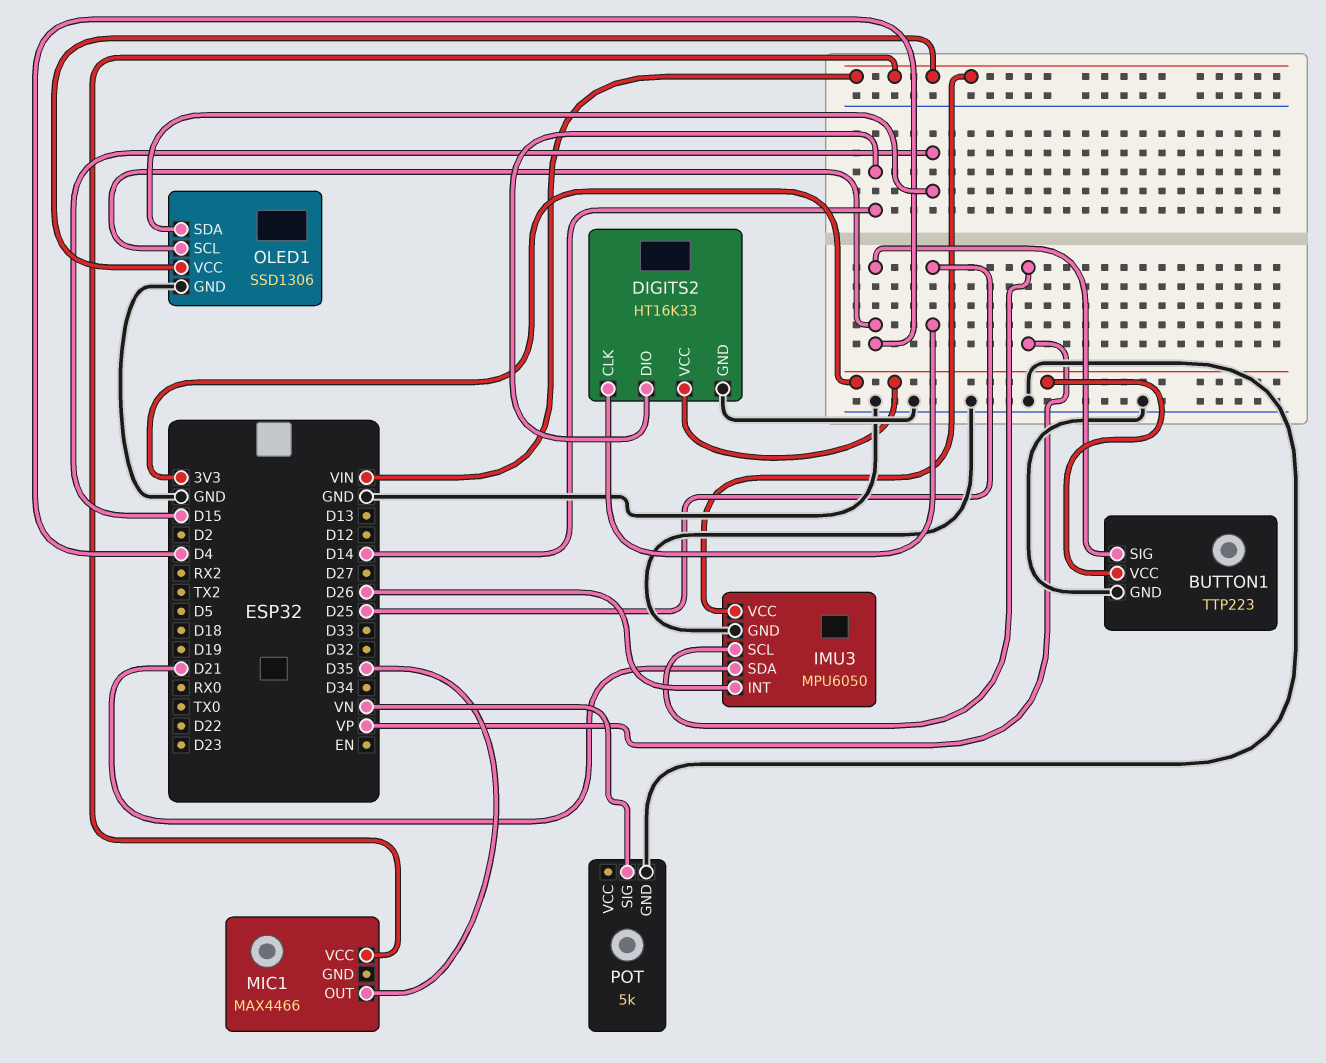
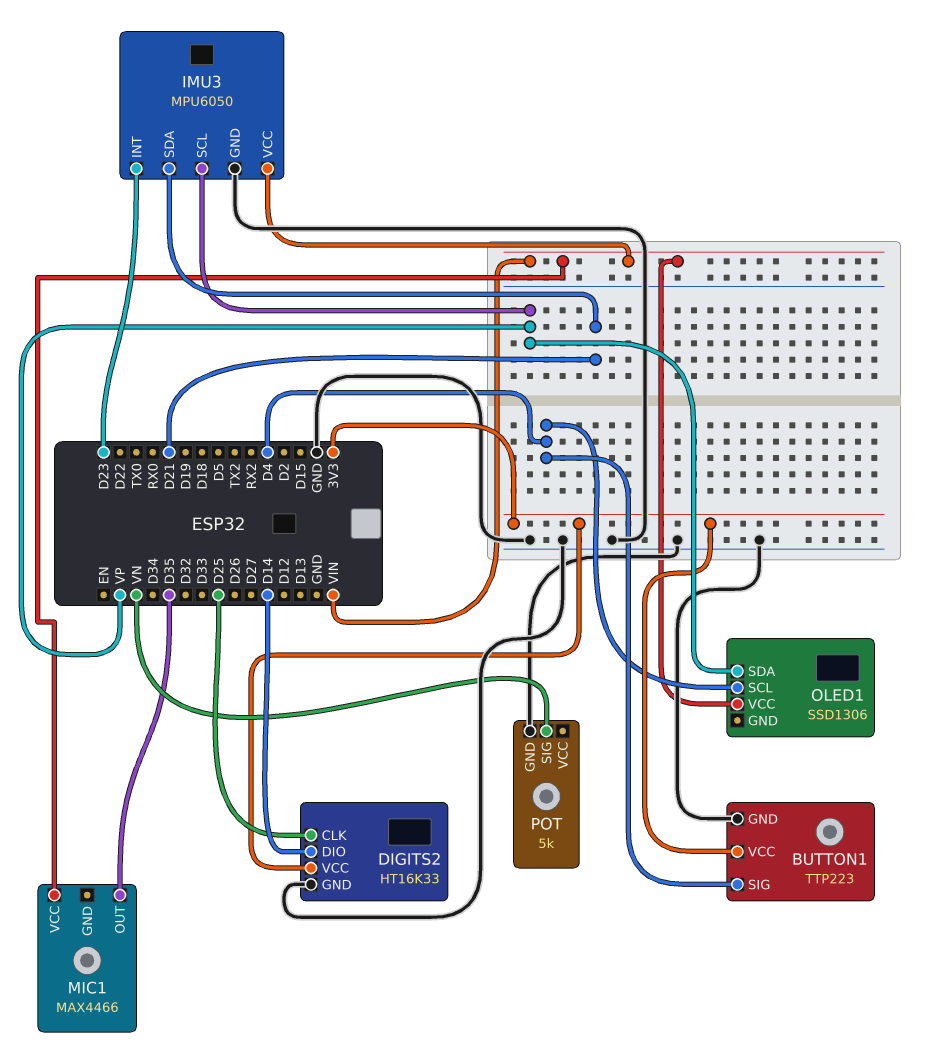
IMU3 pin INT: D26 -> D23
OLED1 pin GND: GND -> none
OLED1 pin SDA: D15 -> VP

